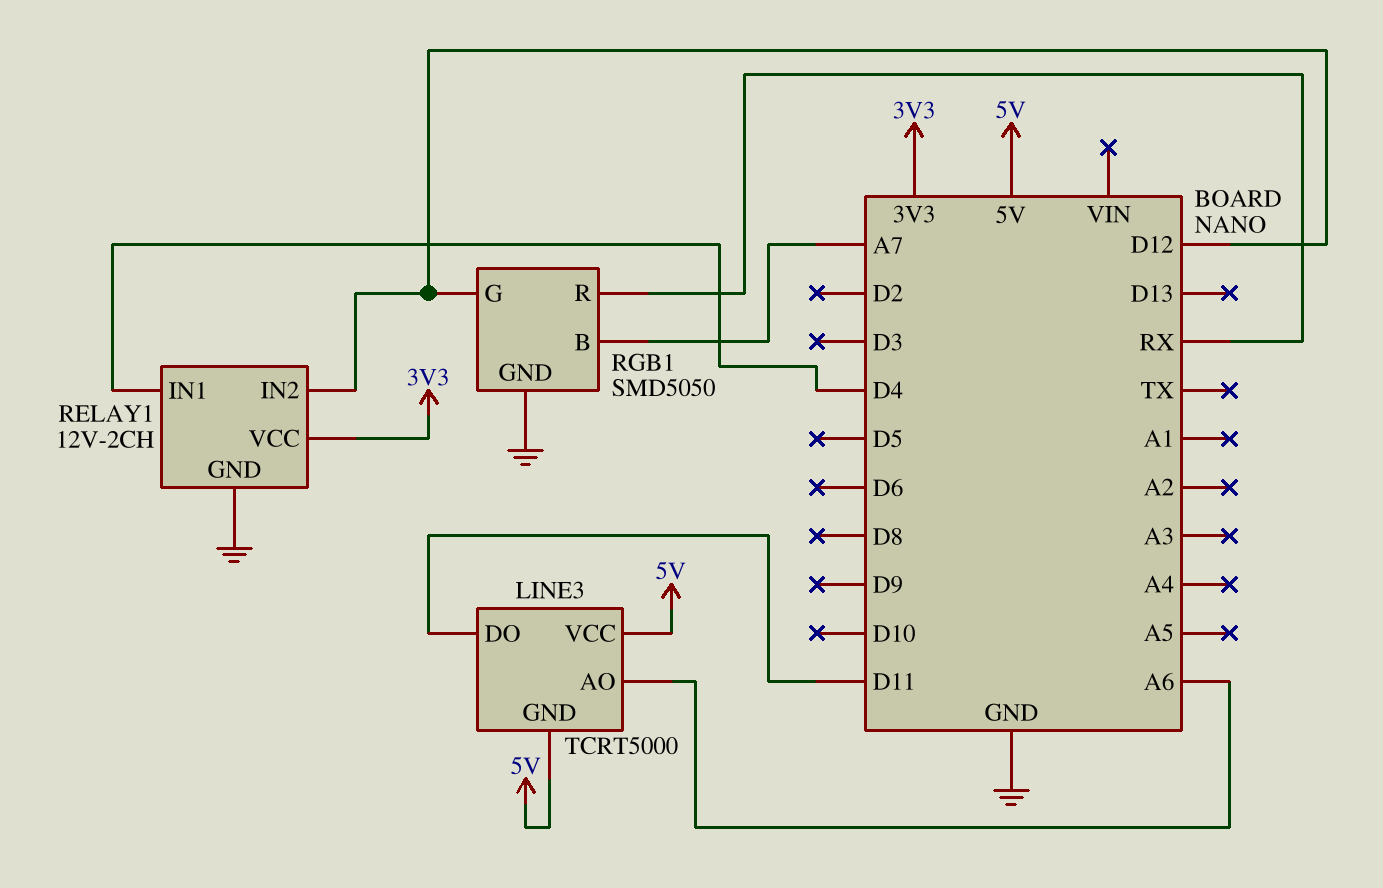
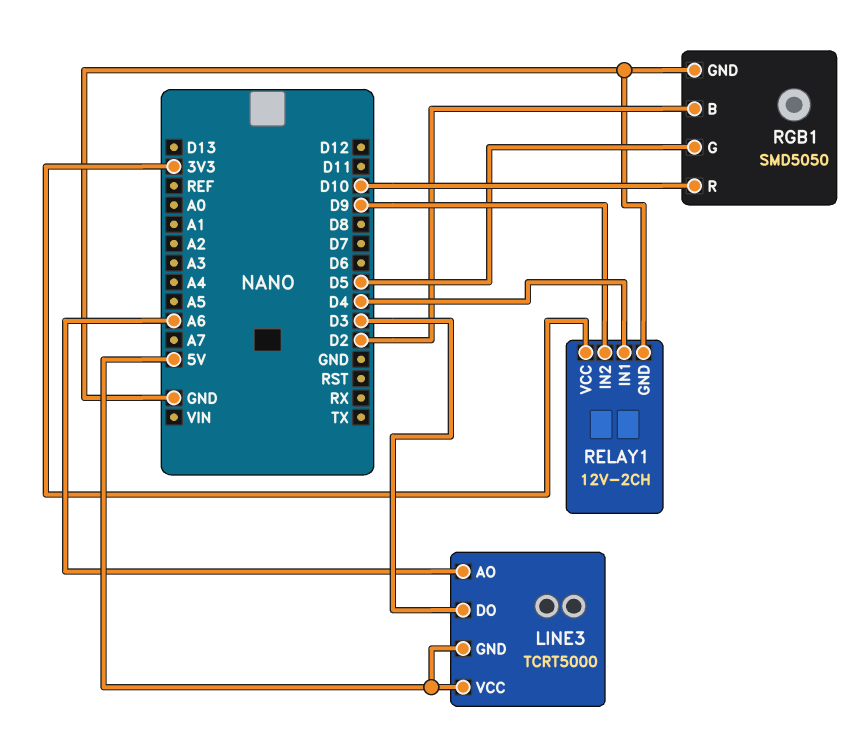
LINE3 pin DO: D11 -> D3
RELAY1 pin IN2: D12 -> D9
RGB1 pin B: A7 -> D2
RGB1 pin G: D12 -> D5
RGB1 pin R: RX -> D10

